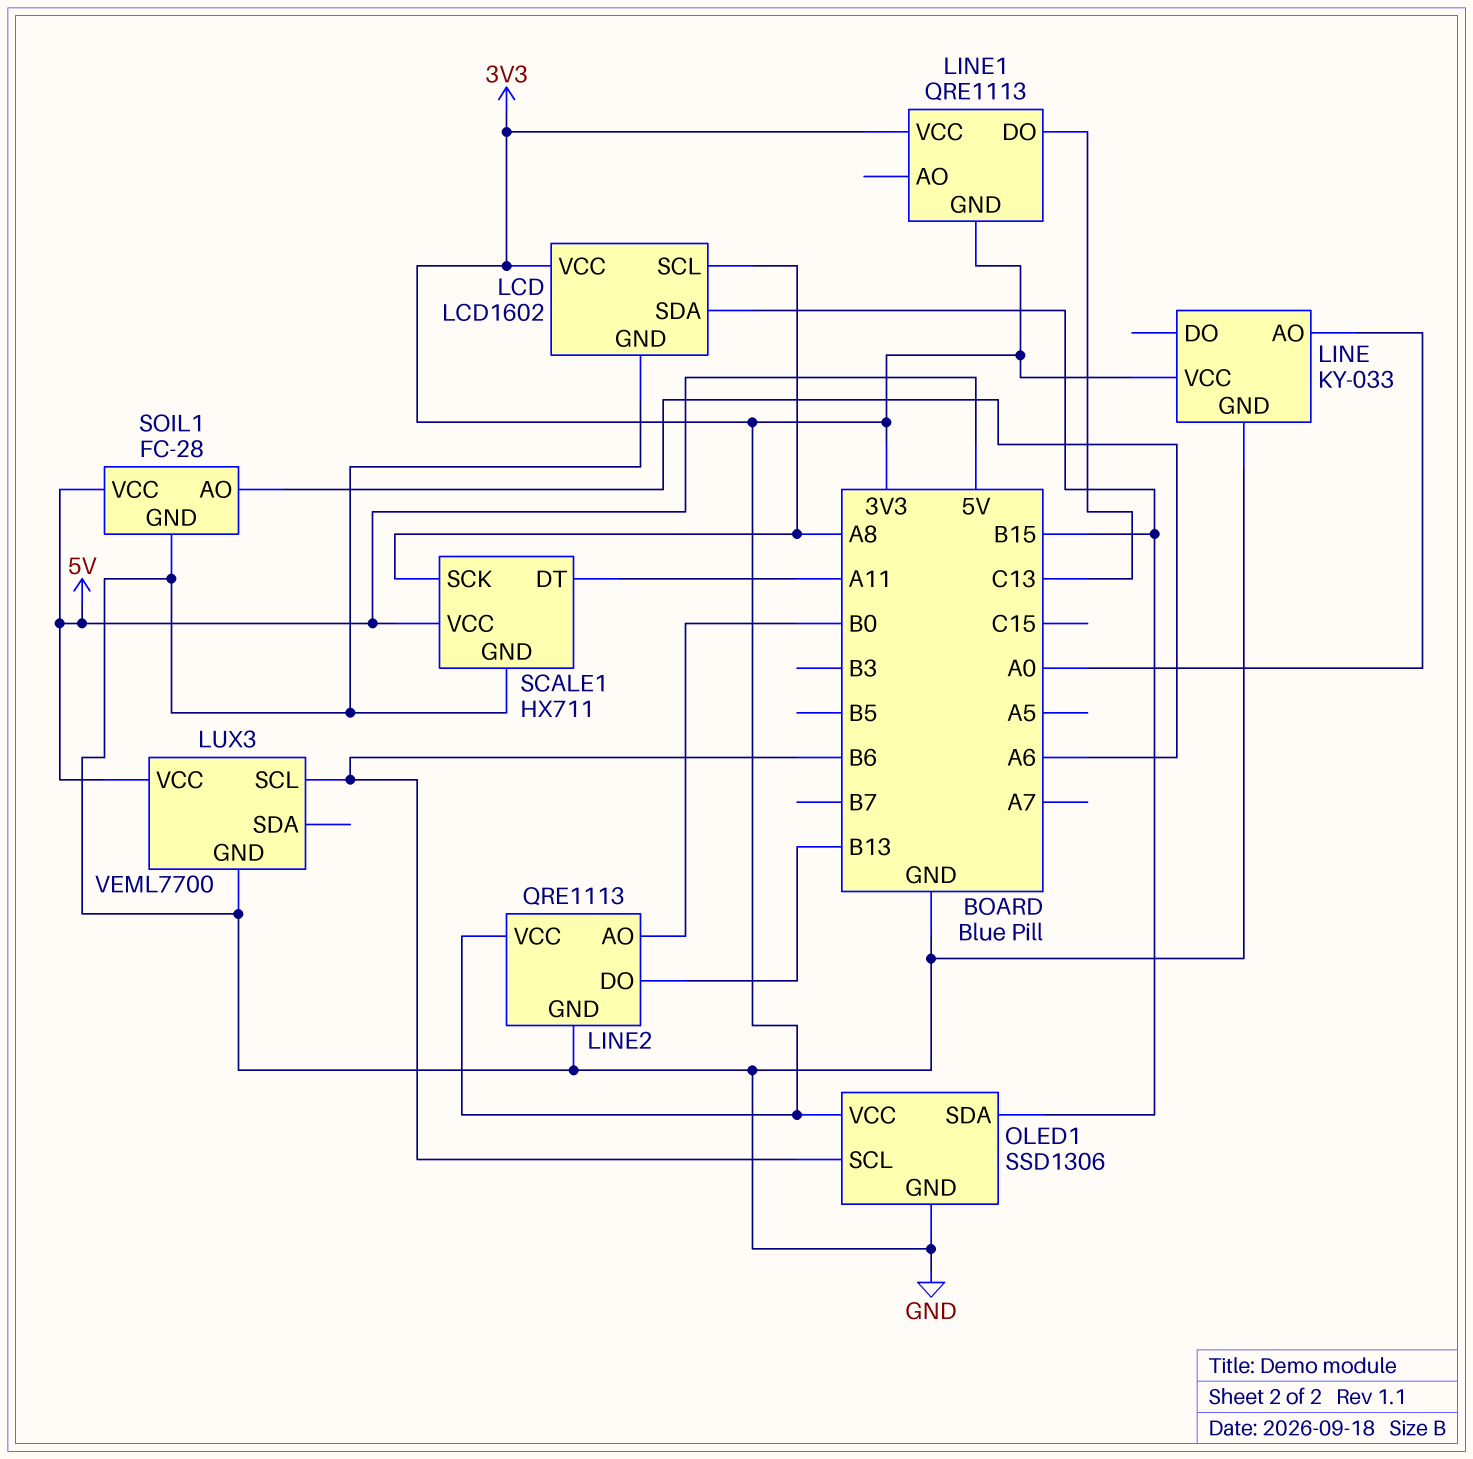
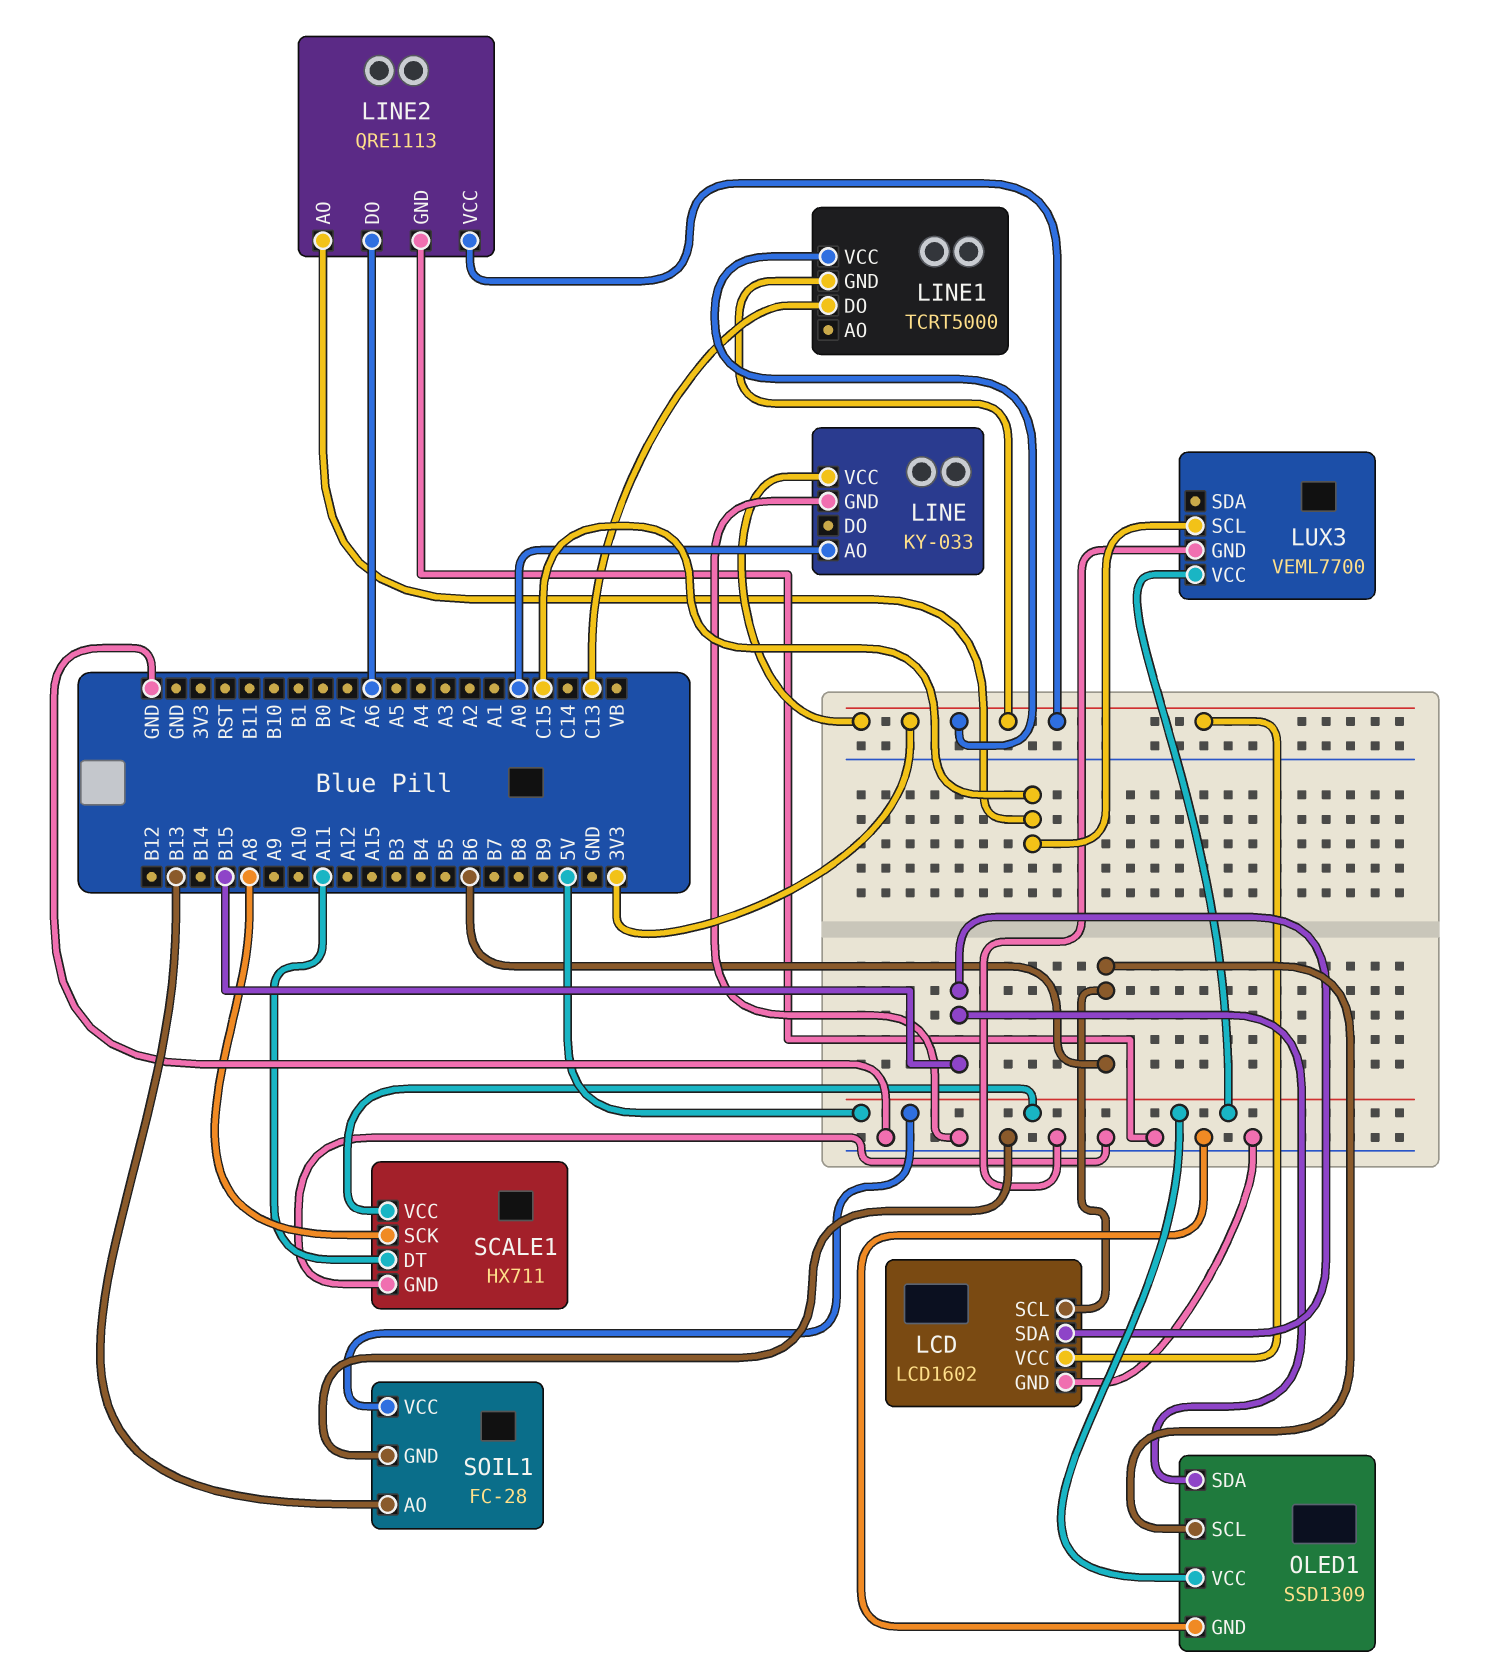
LCD pin SCL: A8 -> B6
LINE1: QRE1113 -> TCRT5000
LINE2 pin AO: B0 -> C15
LINE2 pin DO: B13 -> A6
LUX3 pin SCL: B6 -> C15
OLED1: SSD1306 -> SSD1309
OLED1 pin VCC: 3V3 -> 5V
SOIL1 pin AO: A6 -> B13

